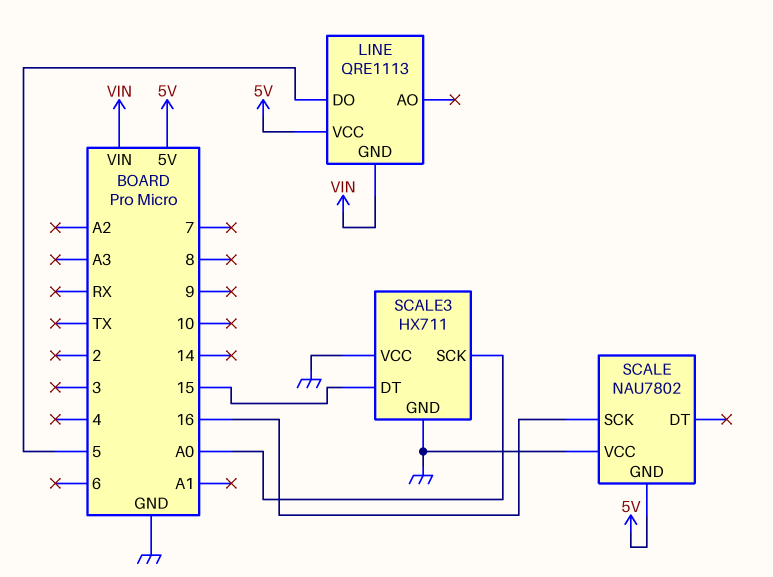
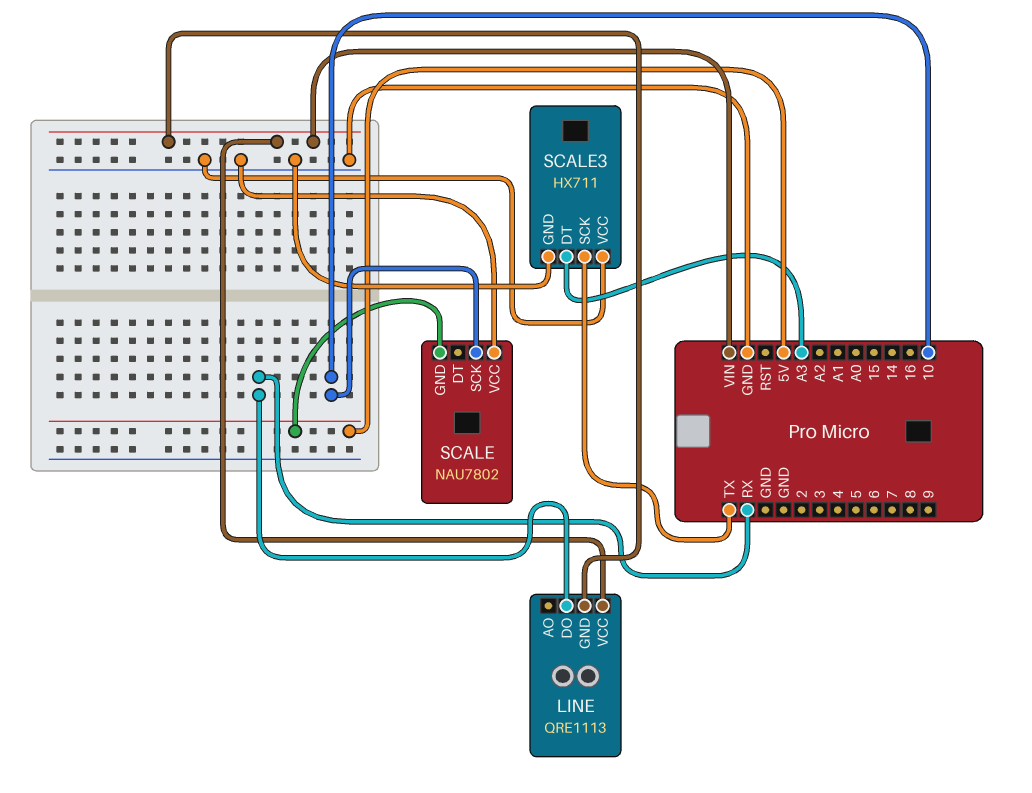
LINE pin DO: 5 -> RX
LINE pin VCC: 5V -> VIN
SCALE pin SCK: 16 -> 10
SCALE3 pin DT: 15 -> A3
SCALE3 pin SCK: A0 -> TX

